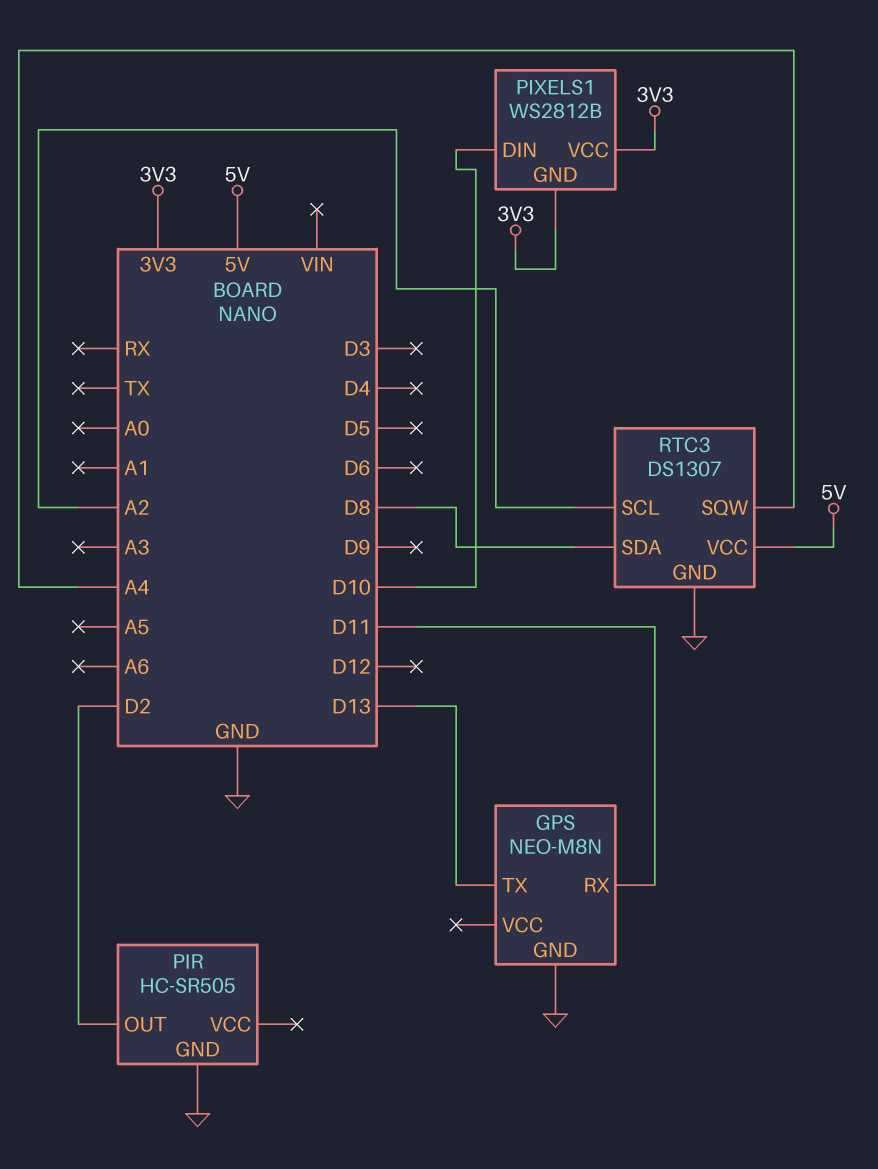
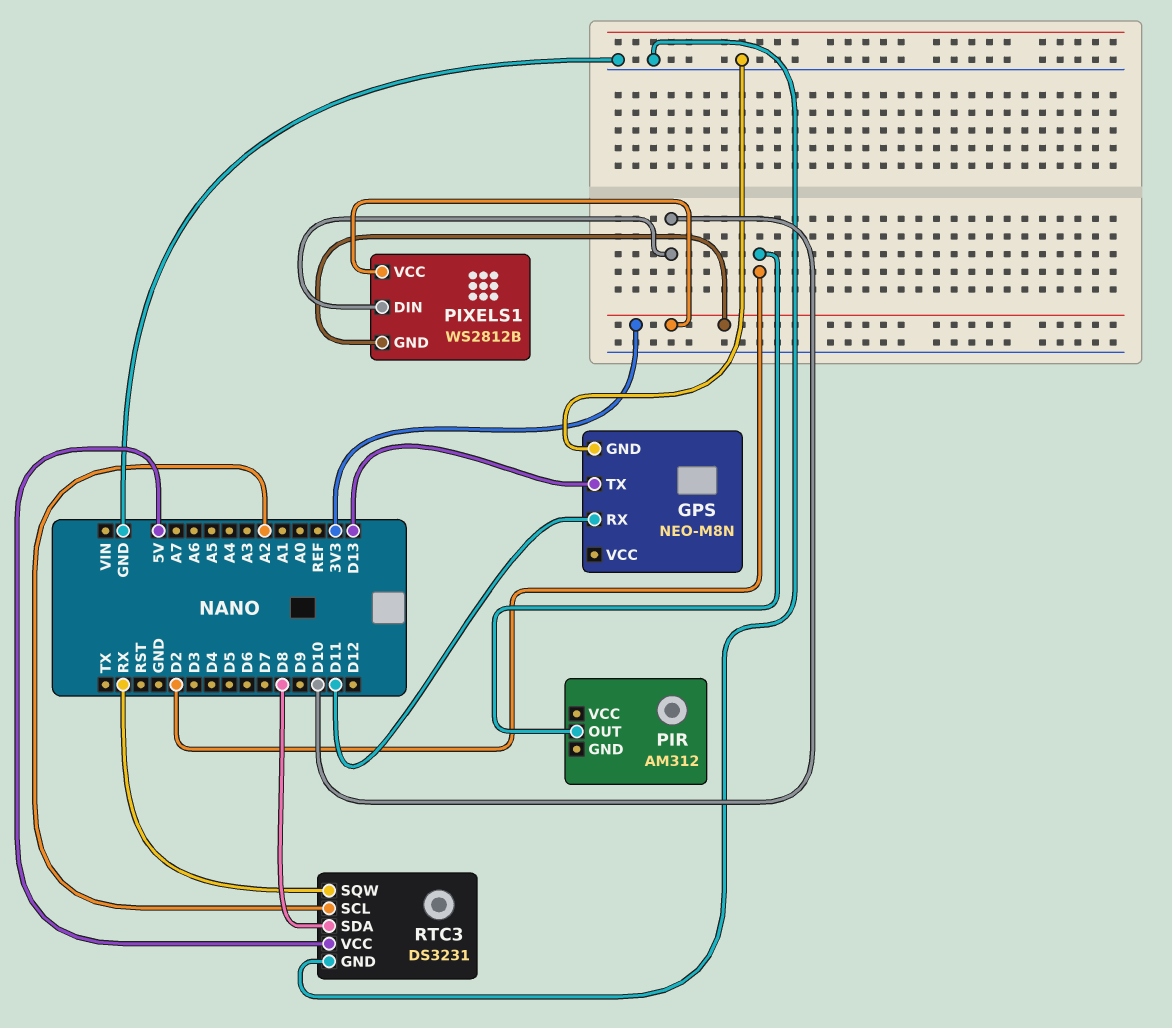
PIR: HC-SR505 -> AM312
PIR pin GND: GND -> none
RTC3: DS1307 -> DS3231
RTC3 pin SQW: A4 -> RX

